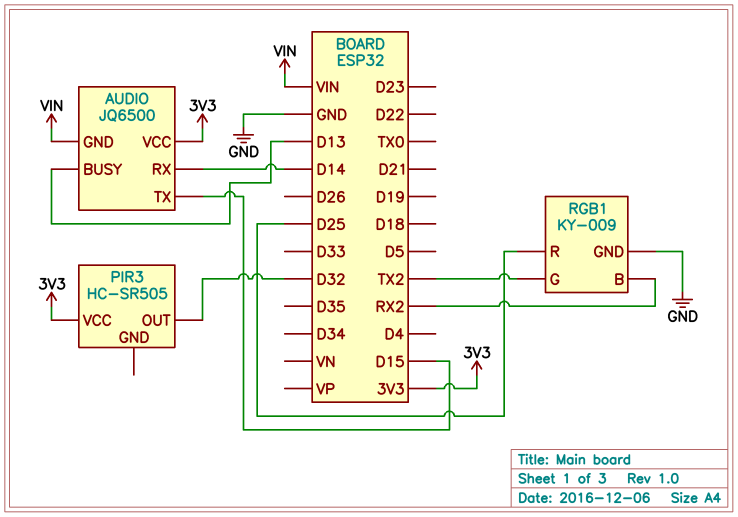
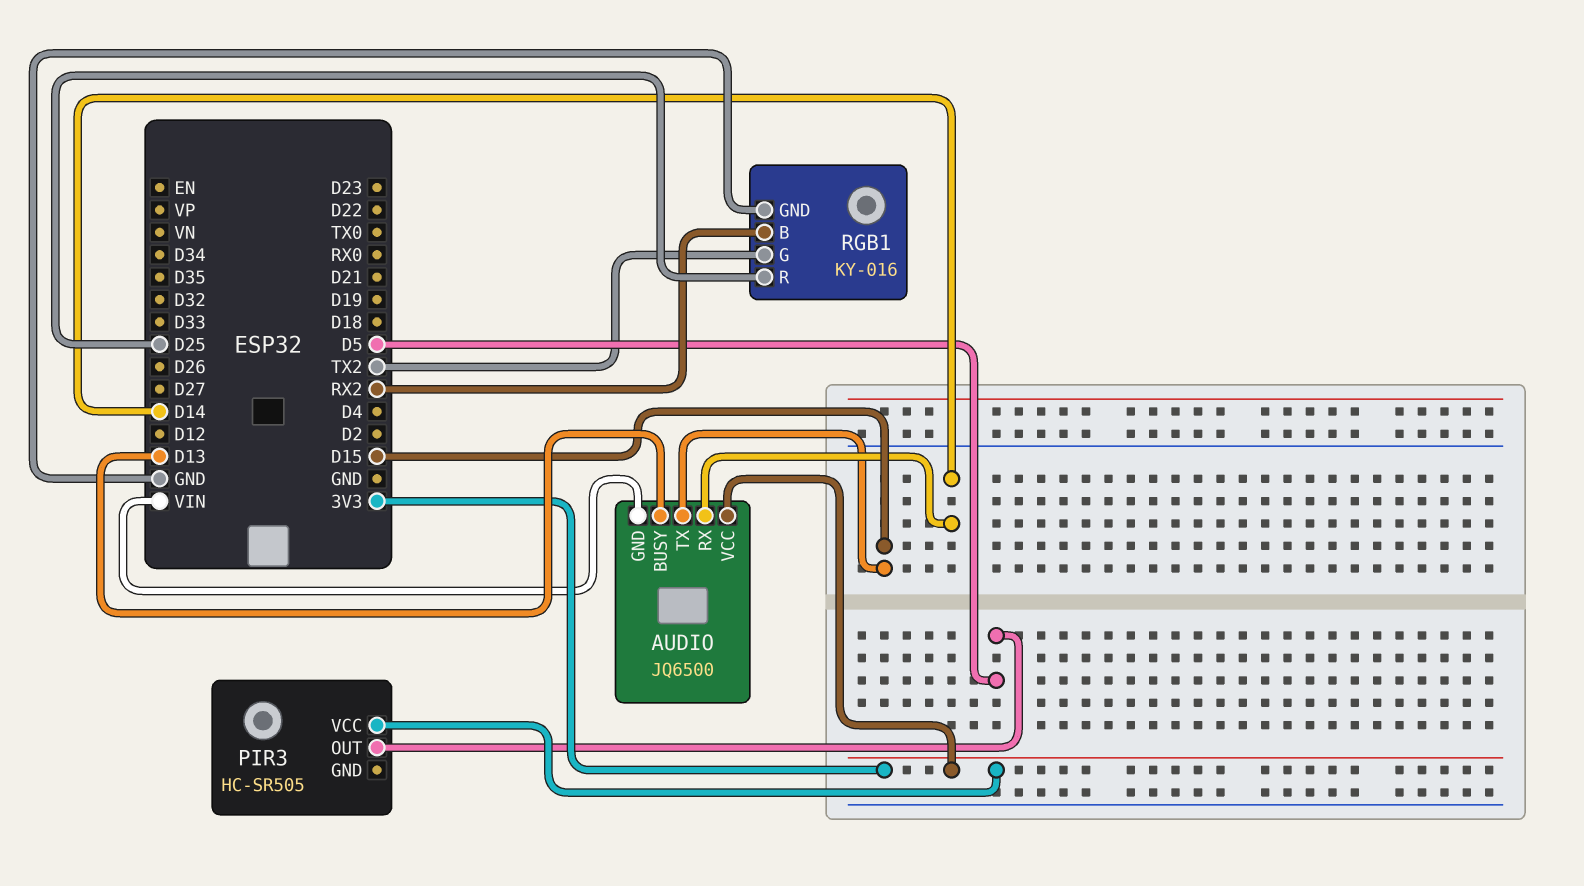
PIR3 pin OUT: D32 -> D5
RGB1: KY-009 -> KY-016

